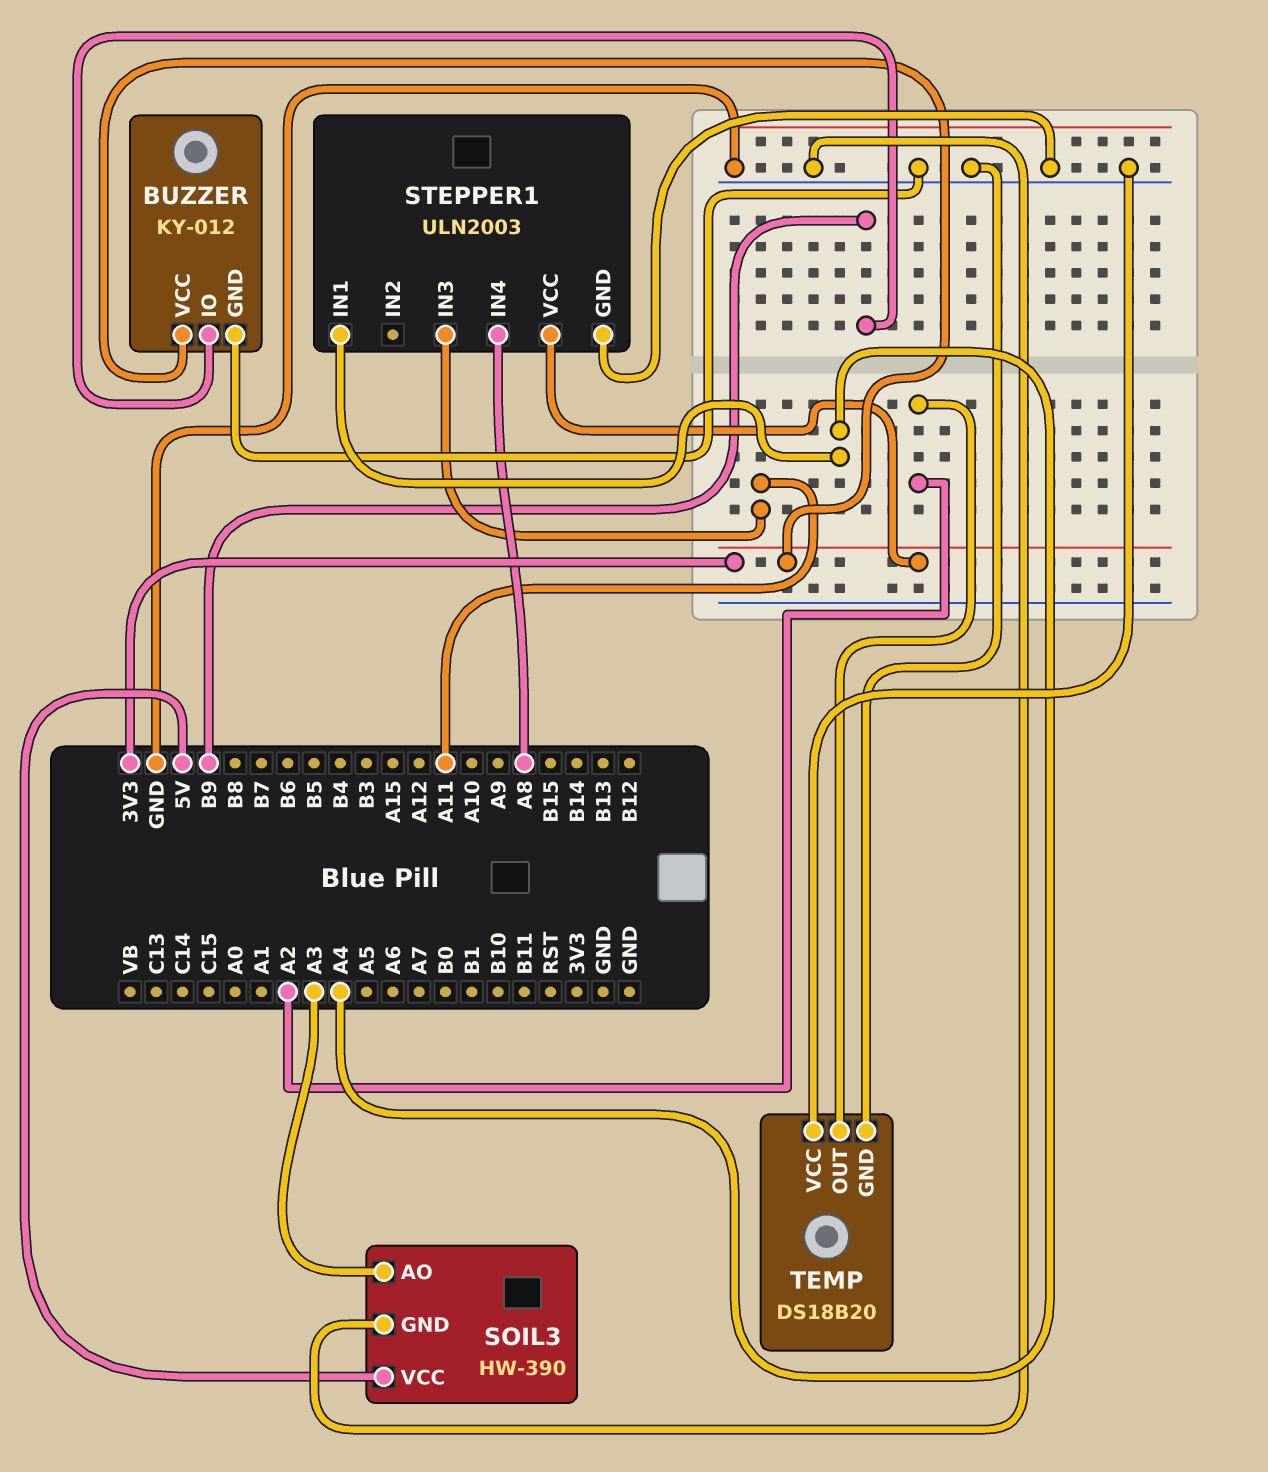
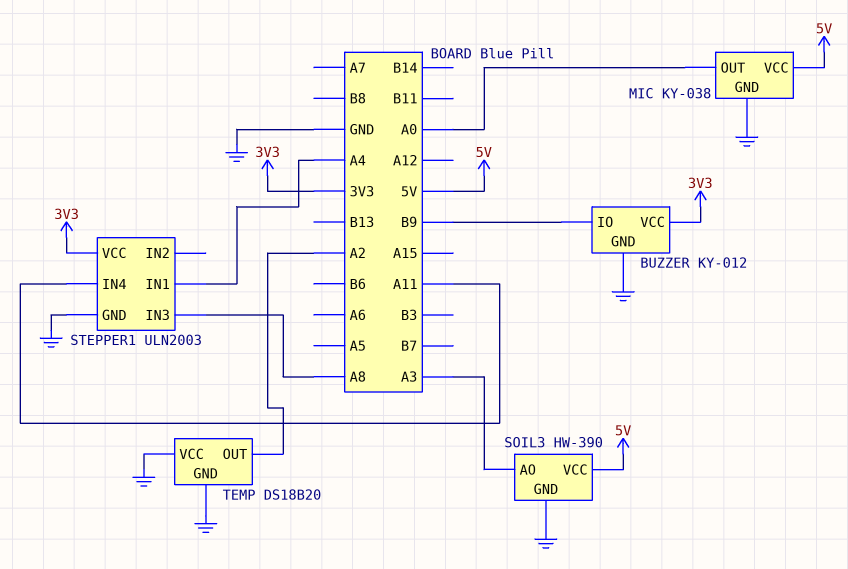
MIC: none -> KY-038
MIC pin GND: none -> GND
MIC pin OUT: none -> A0
MIC pin VCC: none -> 5V
STEPPER1 pin IN3: A11 -> A8
STEPPER1 pin IN4: A8 -> A11

